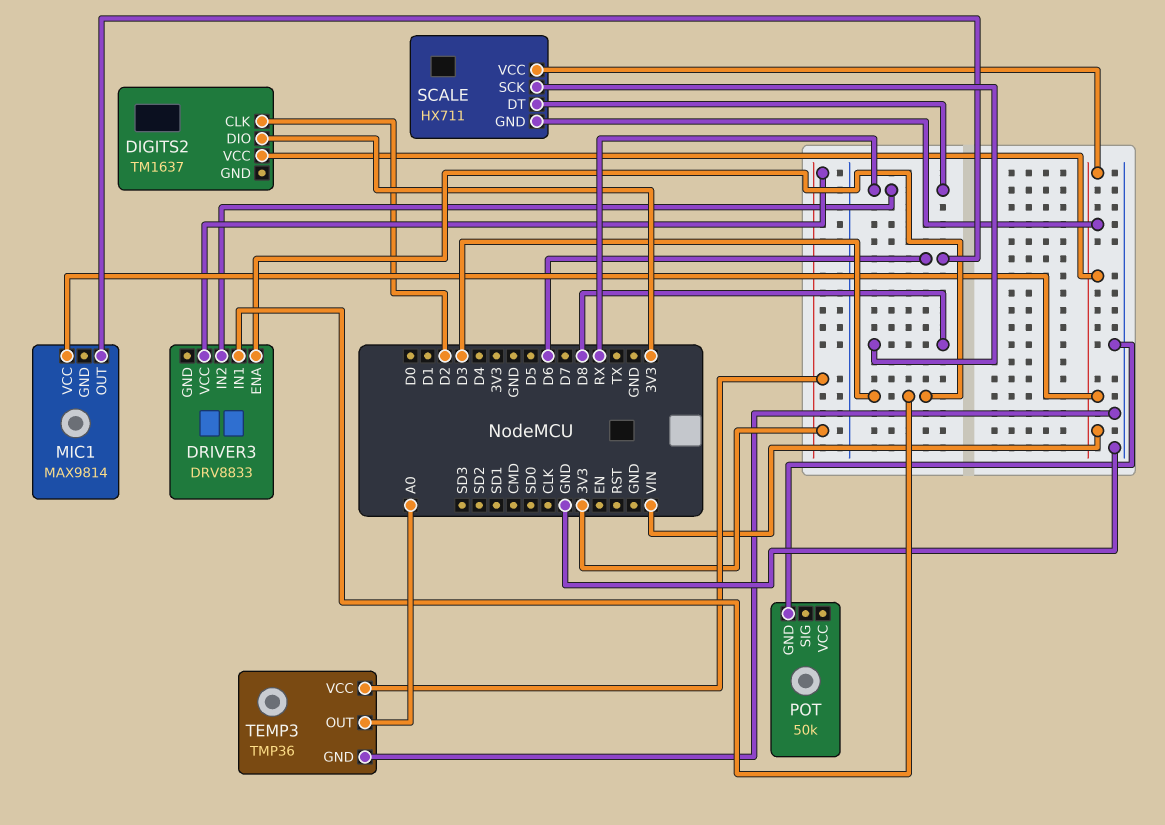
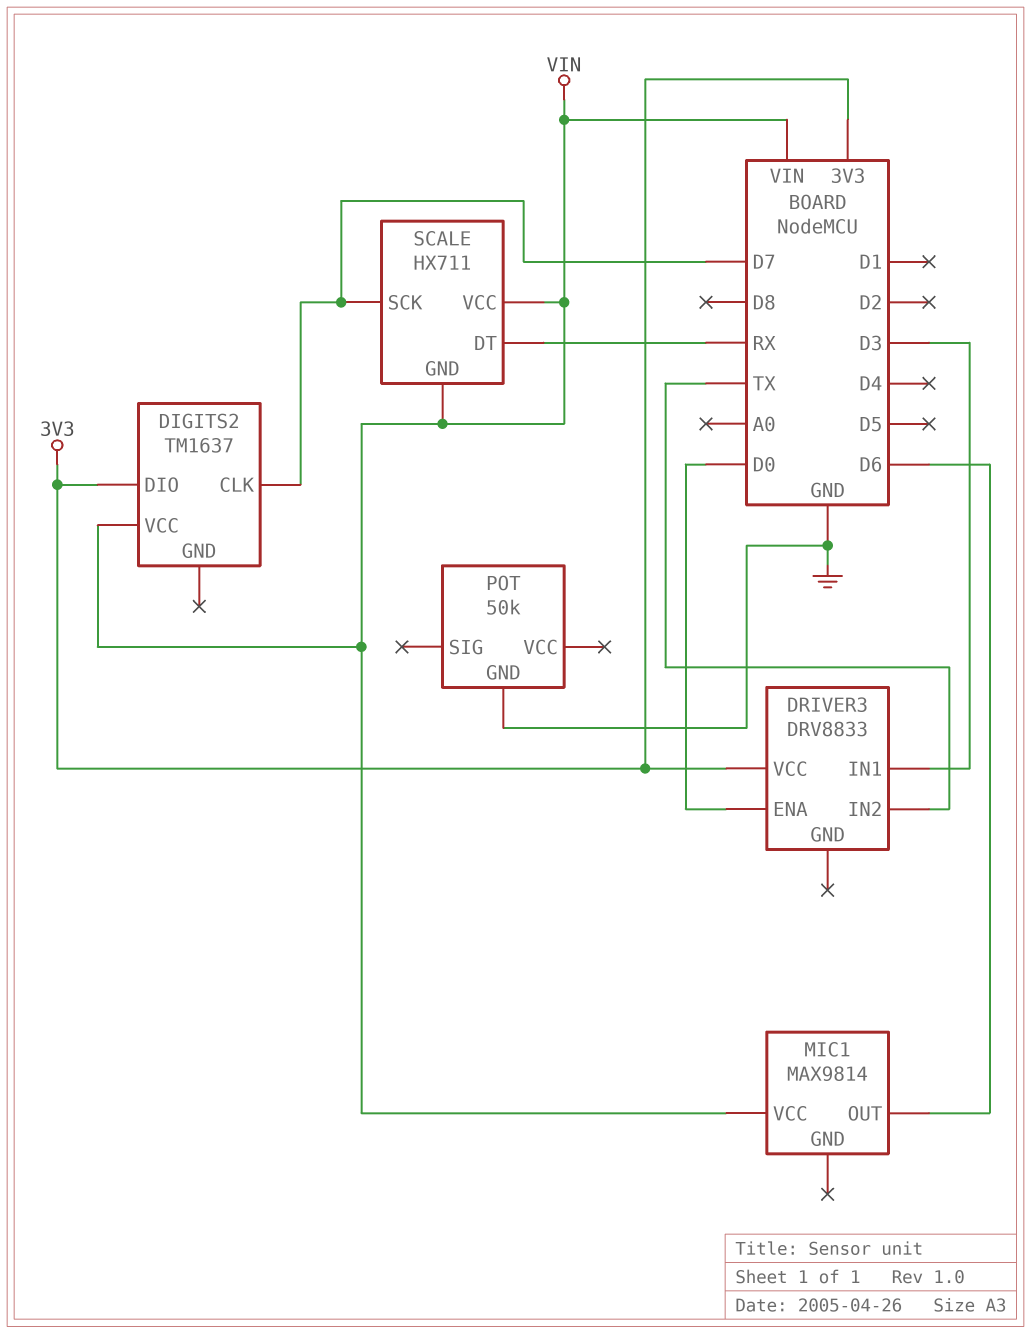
DIGITS2 pin CLK: D2 -> D7
DRIVER3 pin ENA: D3 -> D0
DRIVER3 pin IN2: RX -> TX
SCALE pin SCK: D8 -> D7
TEMP3: TMP36 -> none
TEMP3 pin GND: GND -> none
TEMP3 pin OUT: A0 -> none
TEMP3 pin VCC: 3V3 -> none

